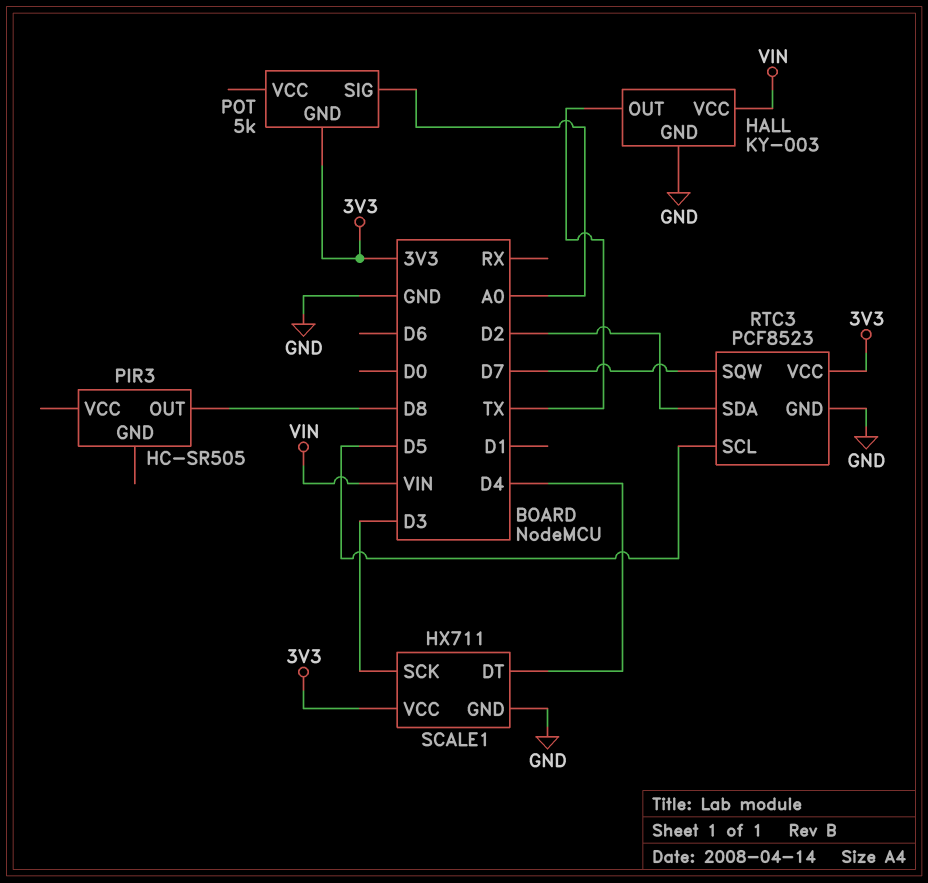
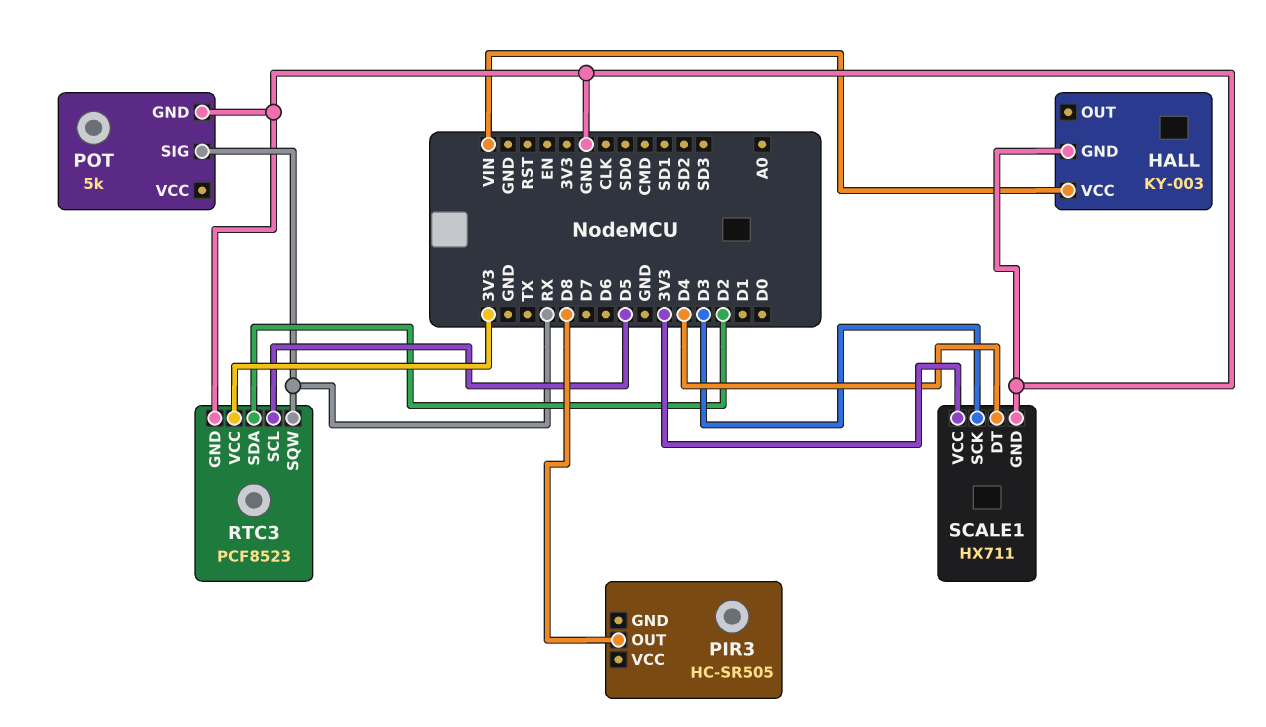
HALL pin OUT: TX -> none
POT pin GND: 3V3 -> GND
POT pin SIG: A0 -> RX
RTC3 pin SQW: D7 -> RX

